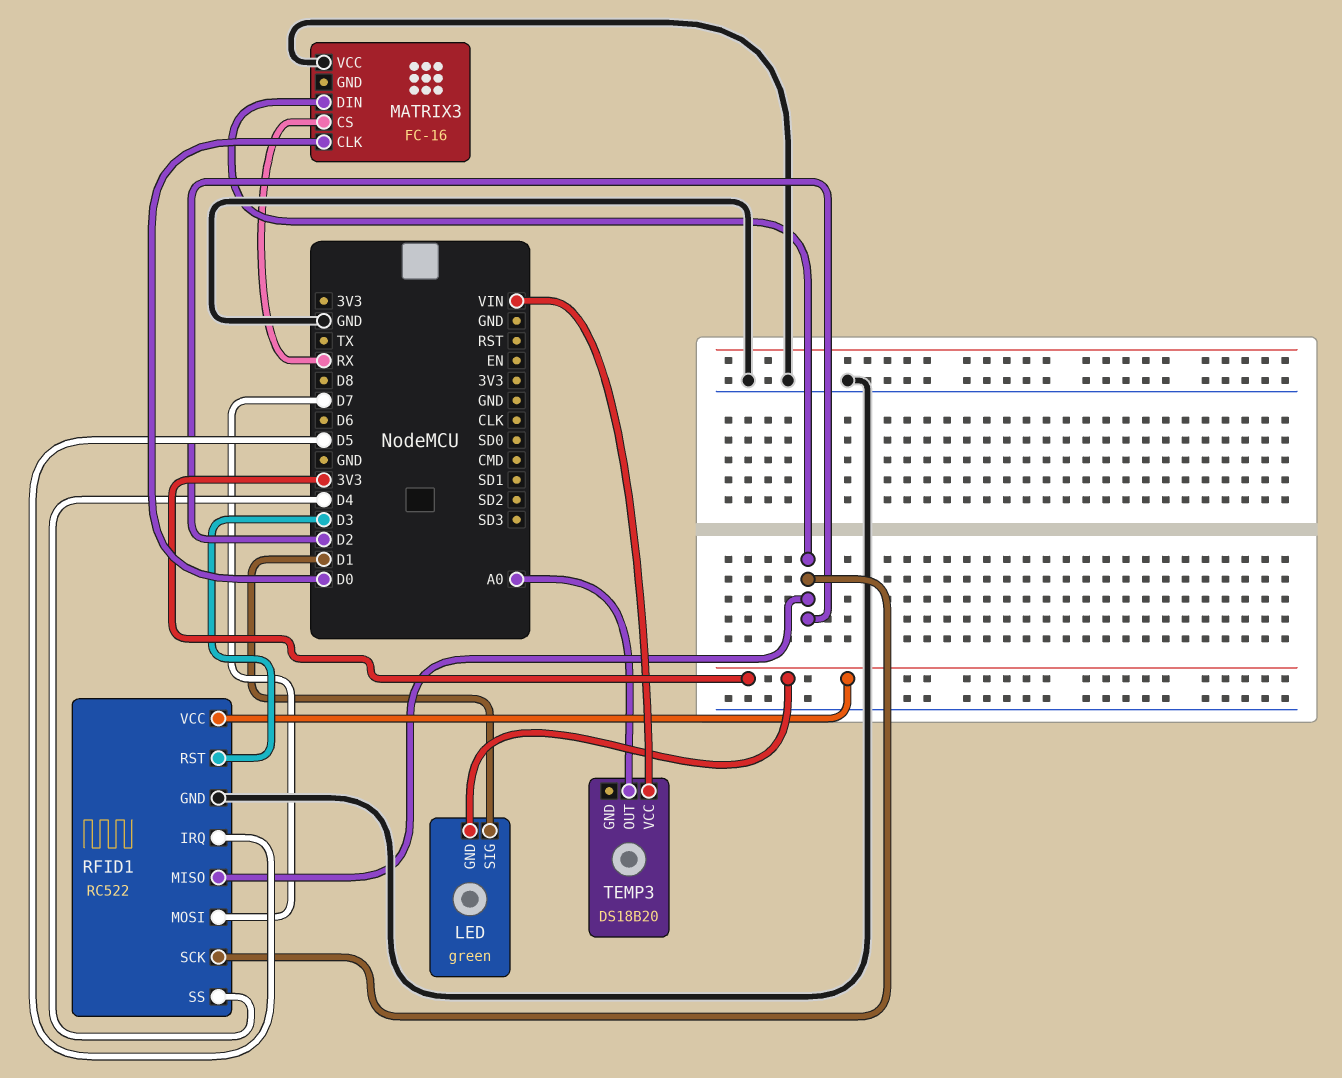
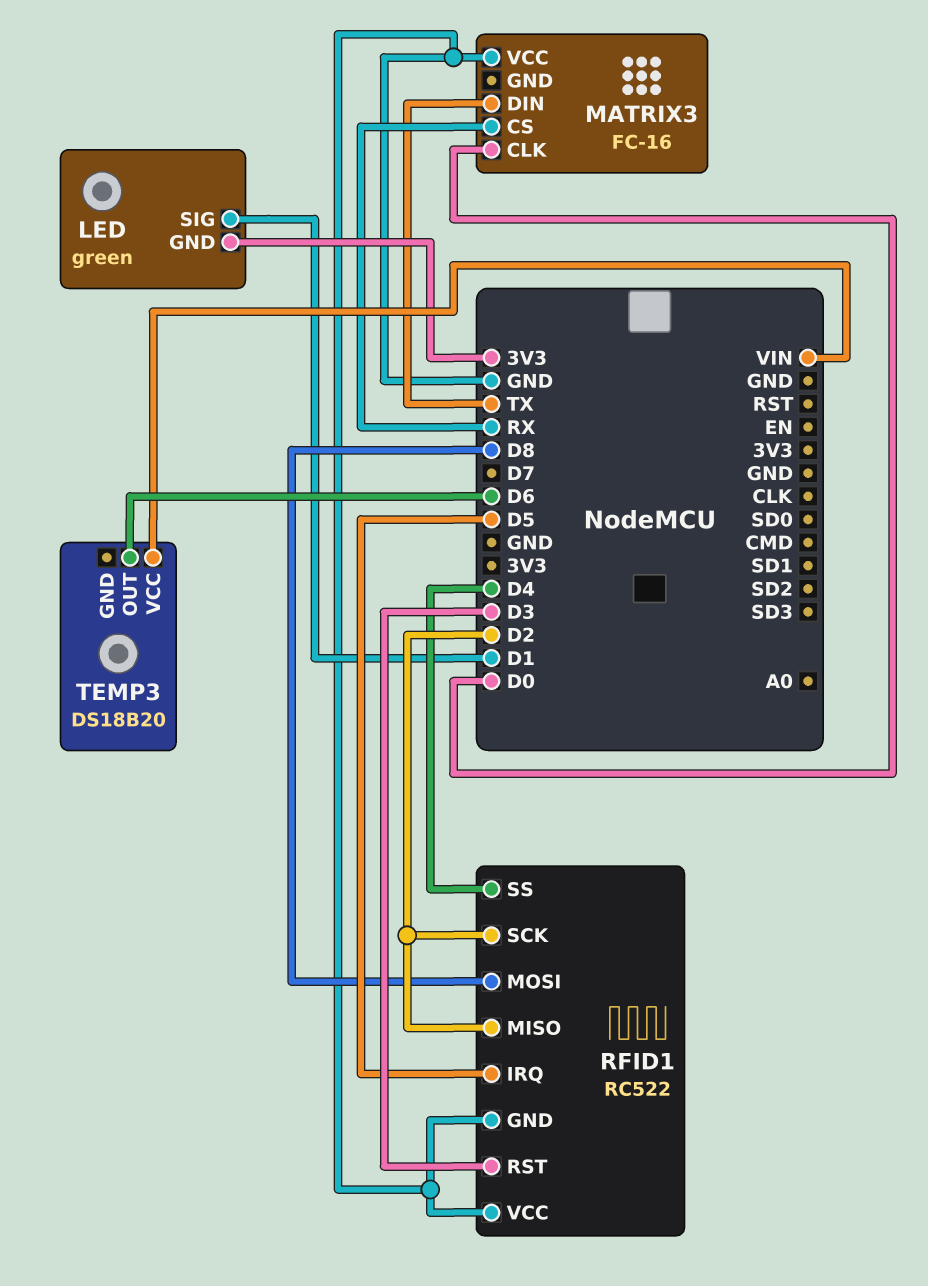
MATRIX3 pin DIN: D2 -> TX
RFID1 pin MOSI: D7 -> D8
RFID1 pin VCC: 3V3 -> GND
TEMP3 pin OUT: A0 -> D6

